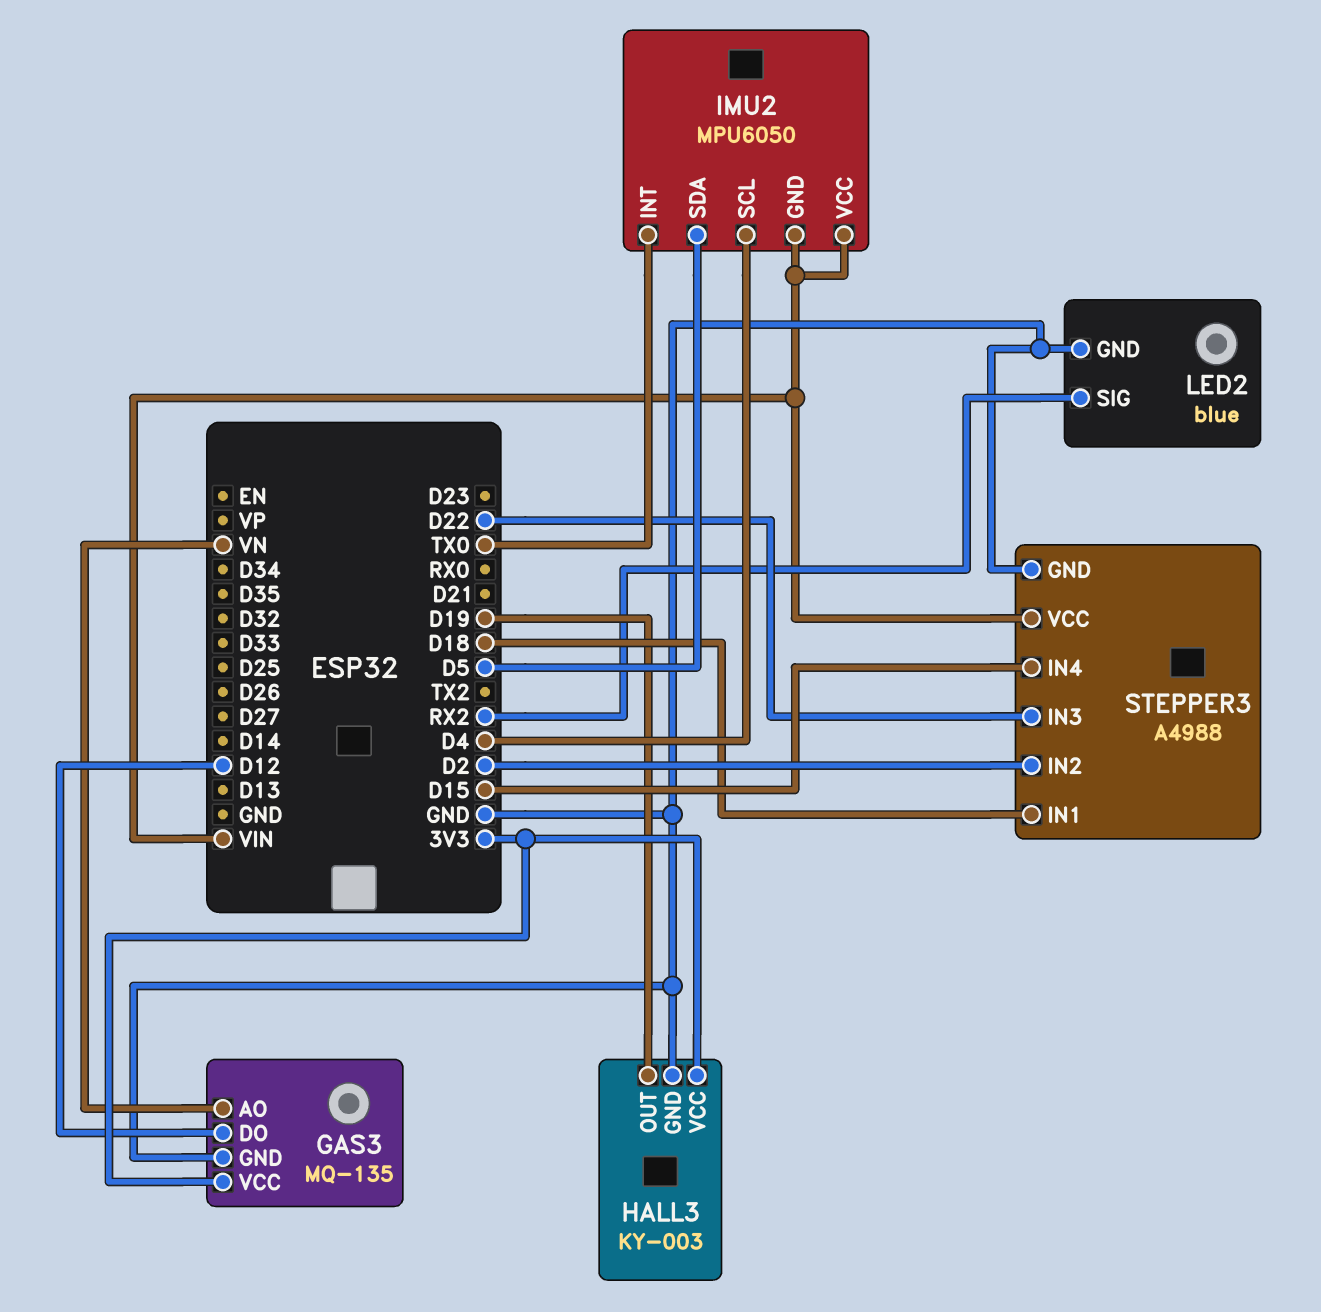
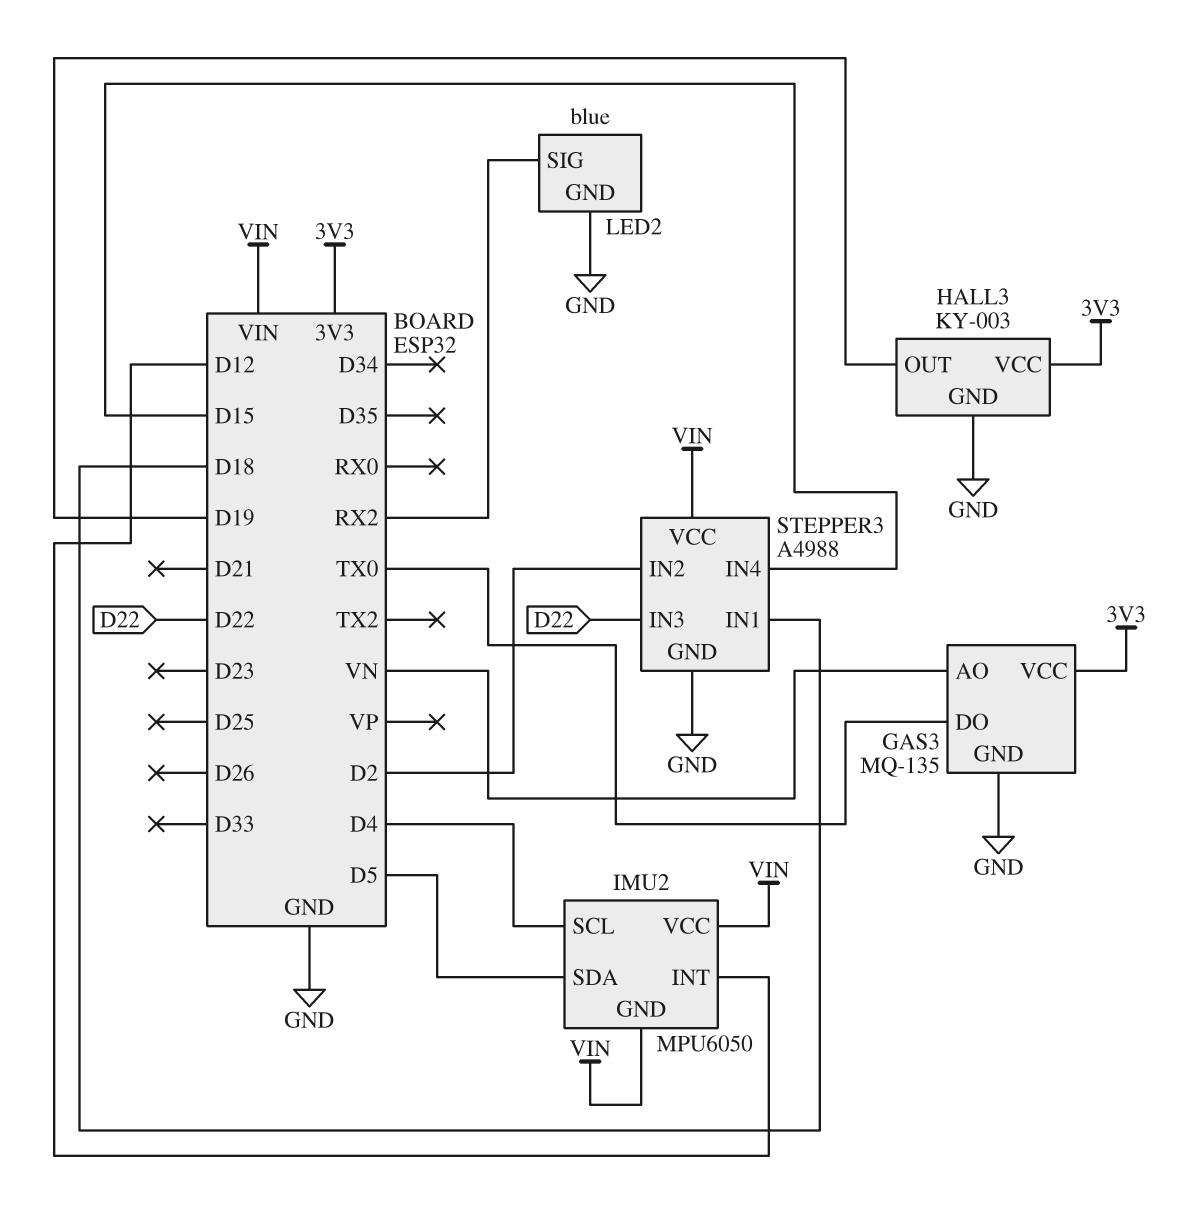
GAS3 pin DO: D12 -> TX0
IMU2 pin INT: TX0 -> D12

